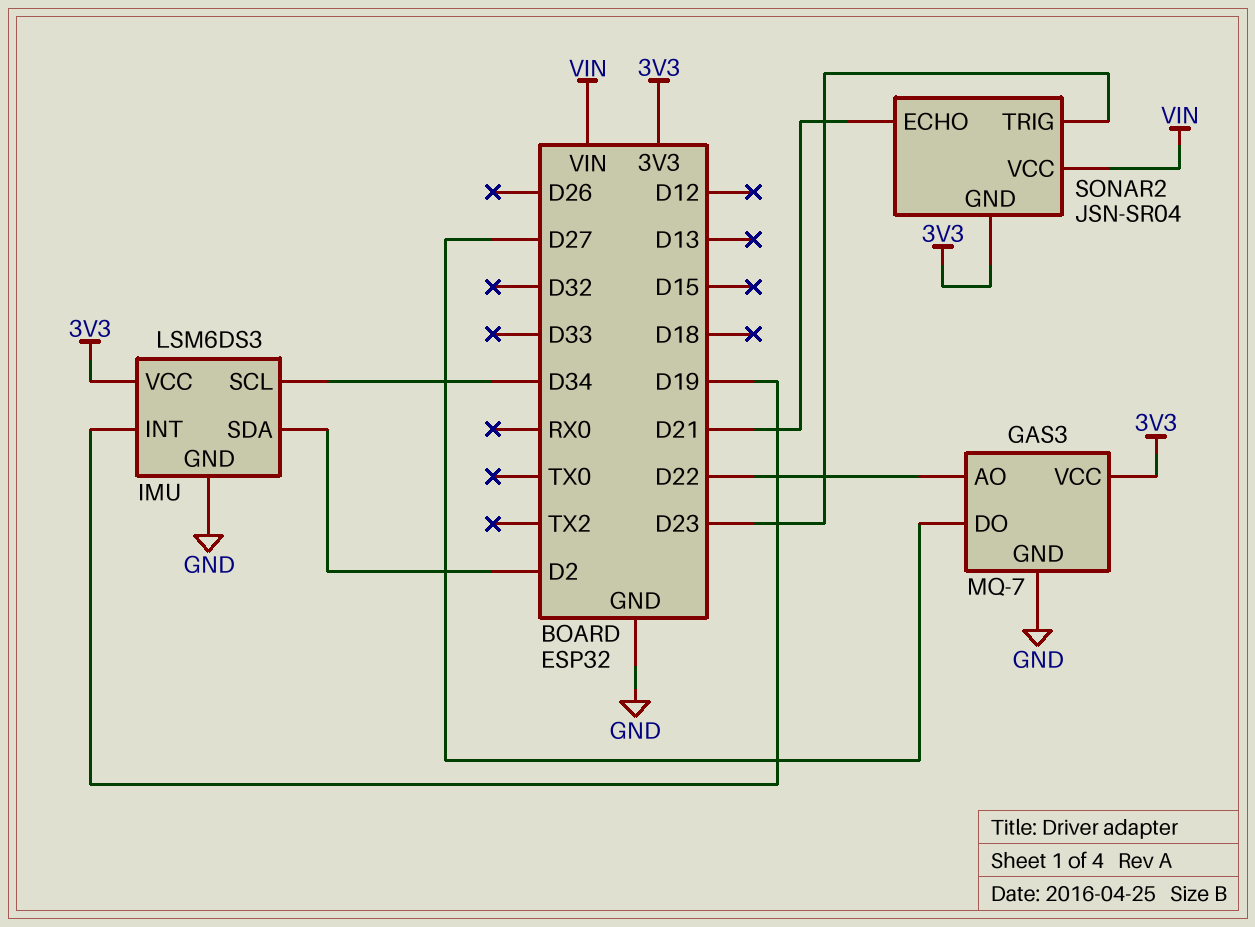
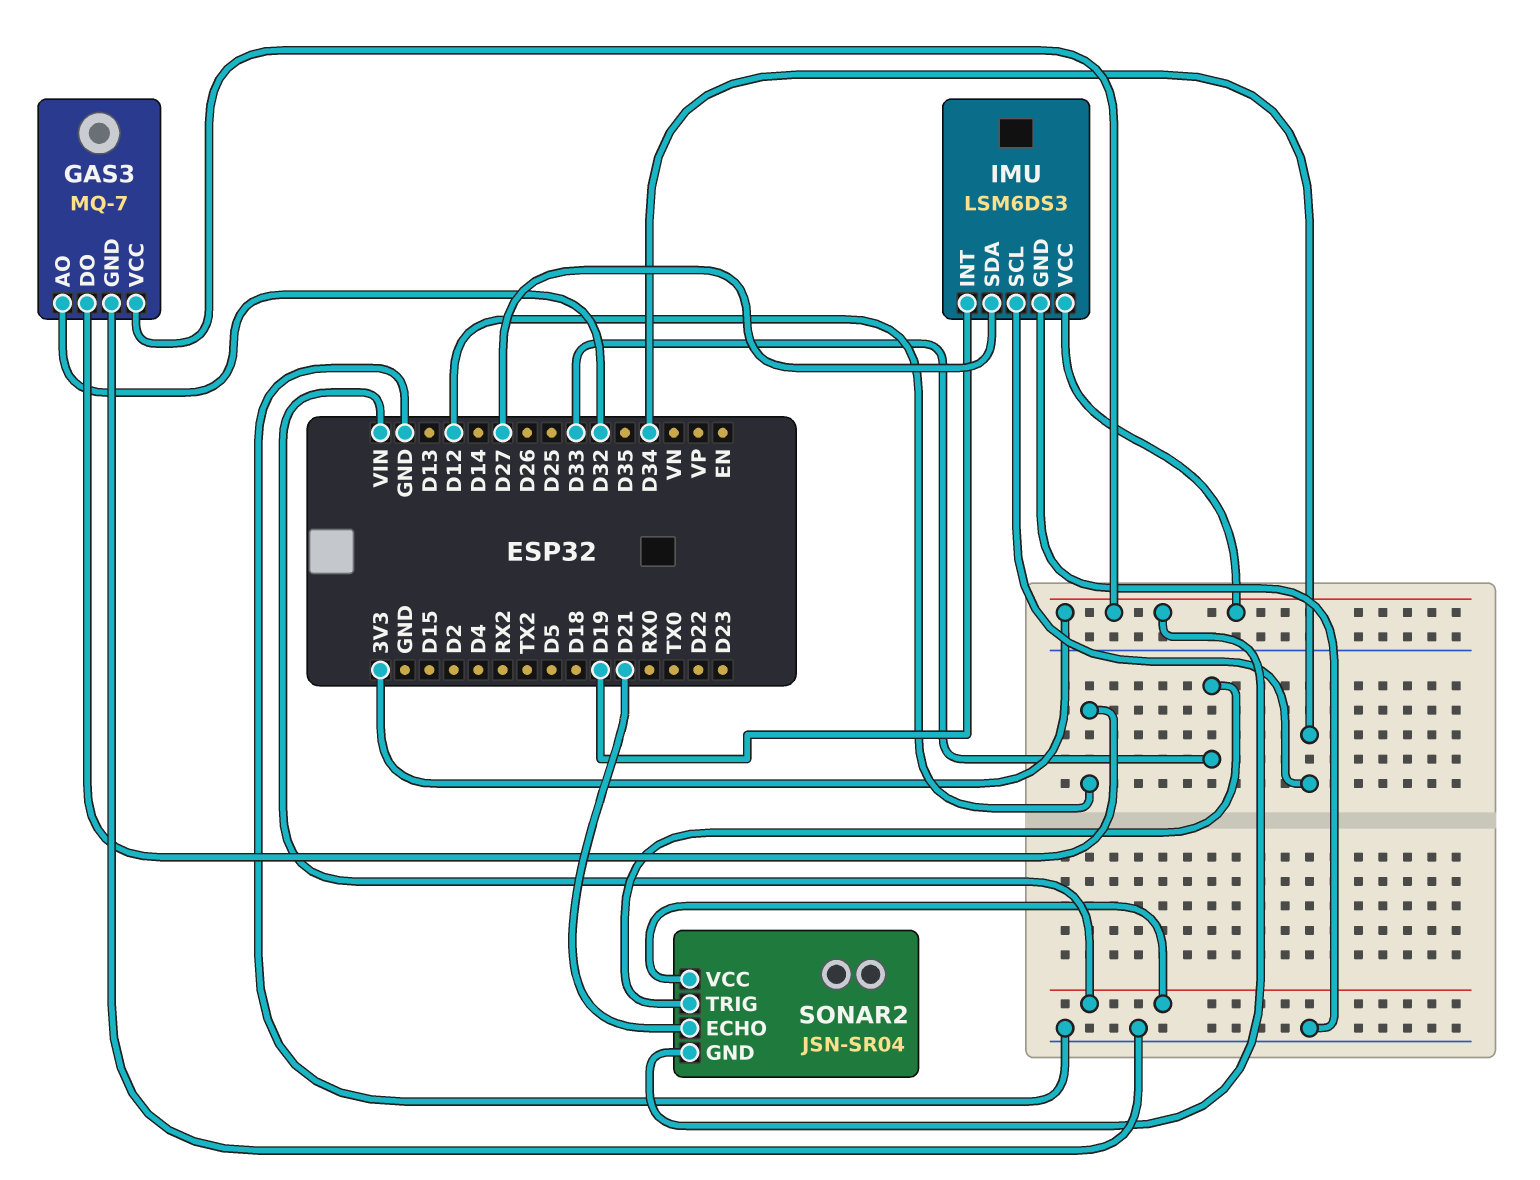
GAS3 pin AO: D22 -> D32
GAS3 pin DO: D27 -> D12
IMU pin SDA: D2 -> D27
SONAR2 pin TRIG: D23 -> D33

